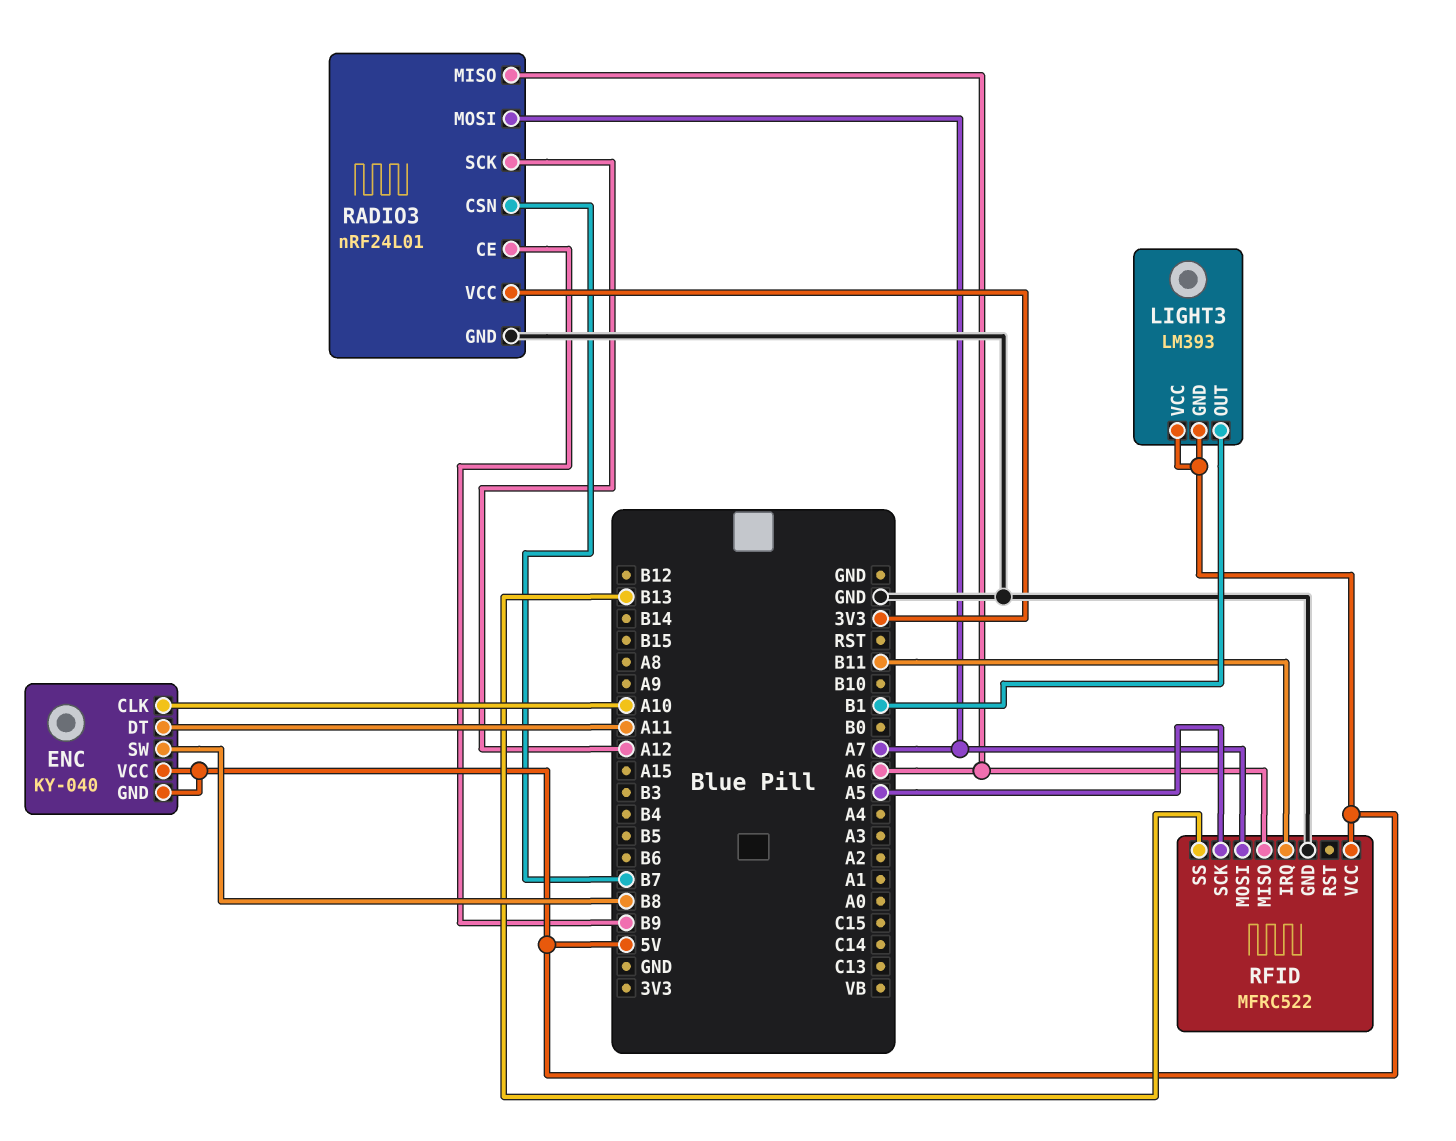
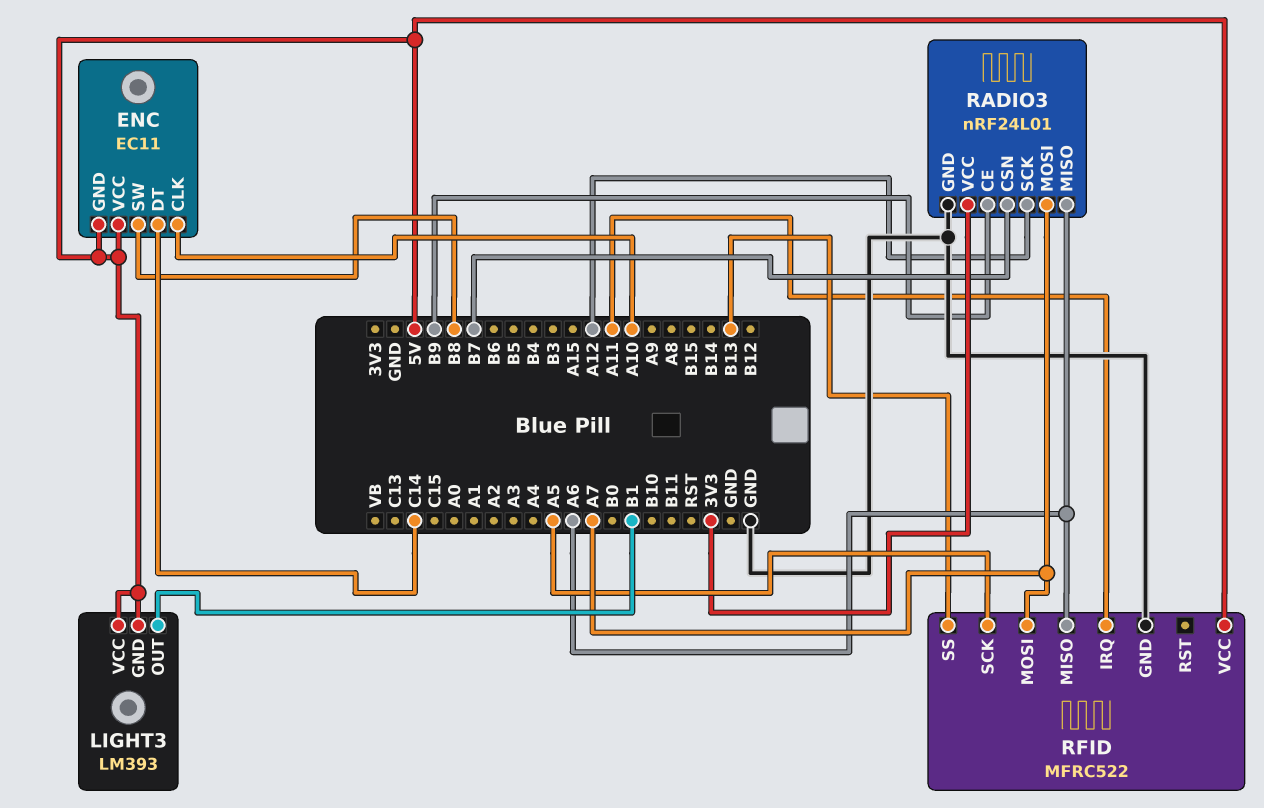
ENC: KY-040 -> EC11
ENC pin DT: A11 -> C14
RFID pin IRQ: B11 -> A11

